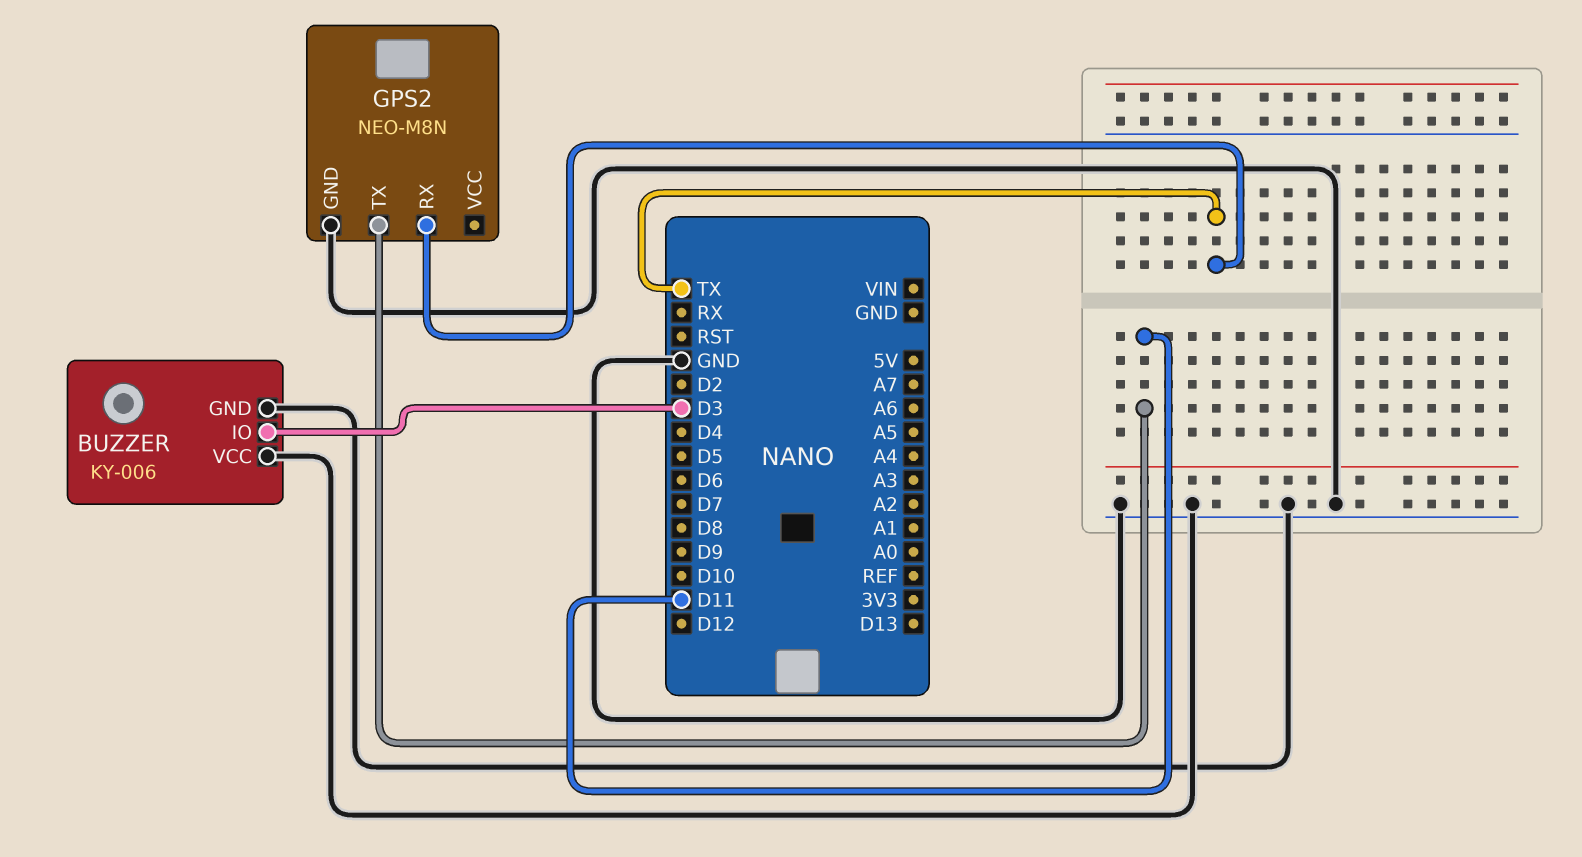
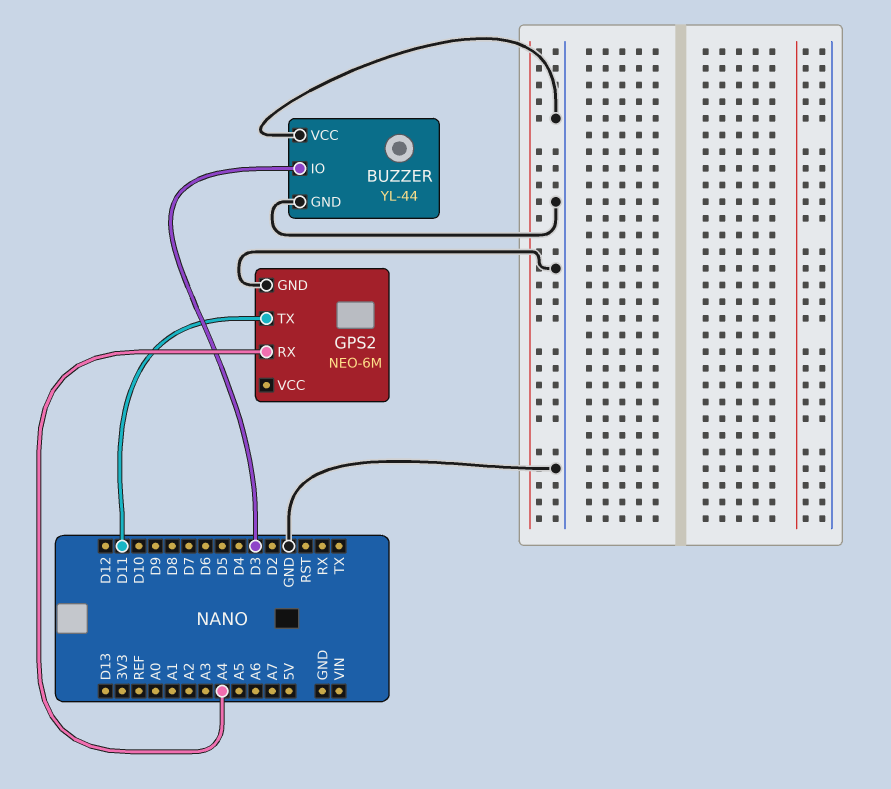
BUZZER: KY-006 -> YL-44
GPS2: NEO-M8N -> NEO-6M
GPS2 pin RX: TX -> A4

